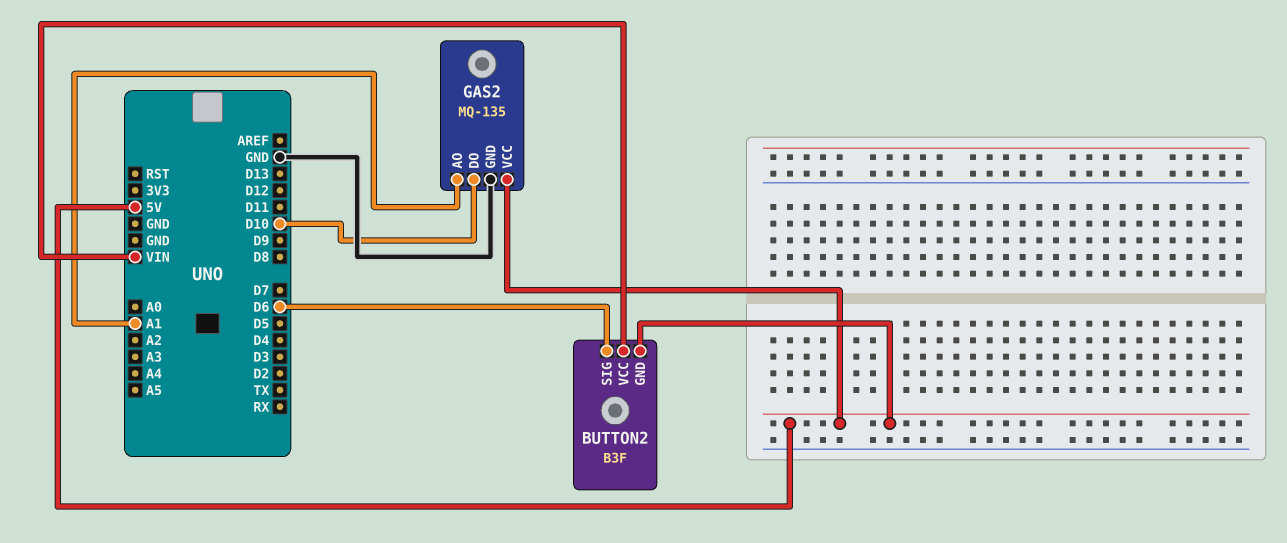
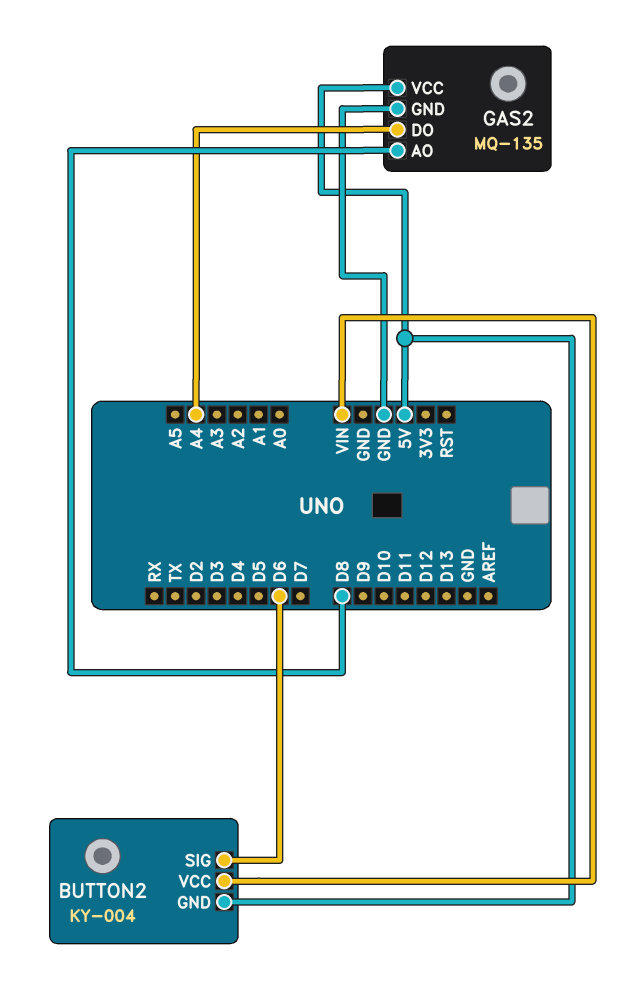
BUTTON2: B3F -> KY-004
GAS2 pin AO: A1 -> D8
GAS2 pin DO: D10 -> A4

